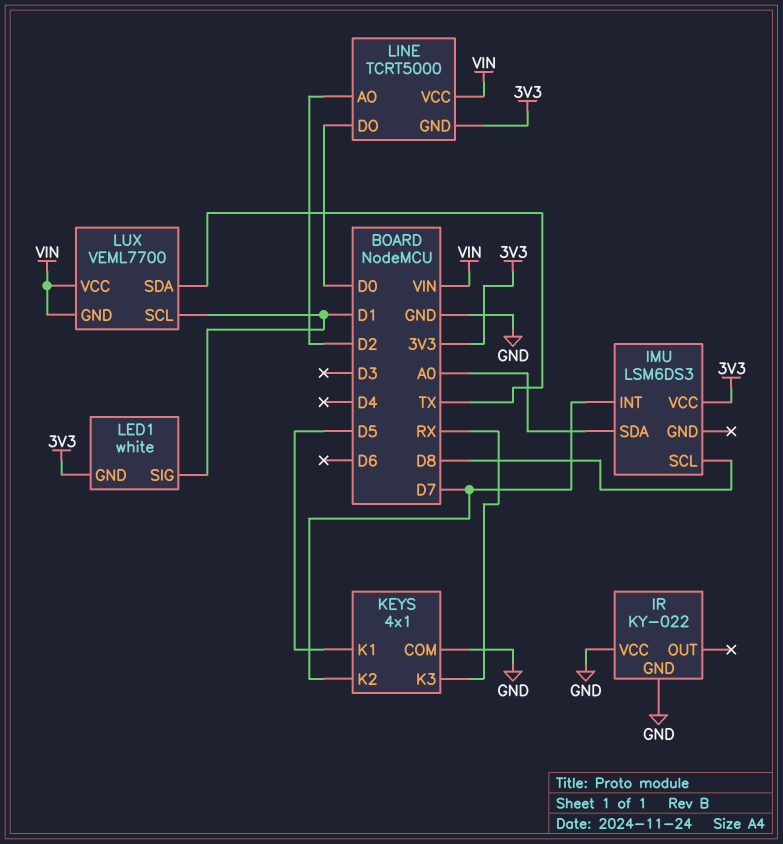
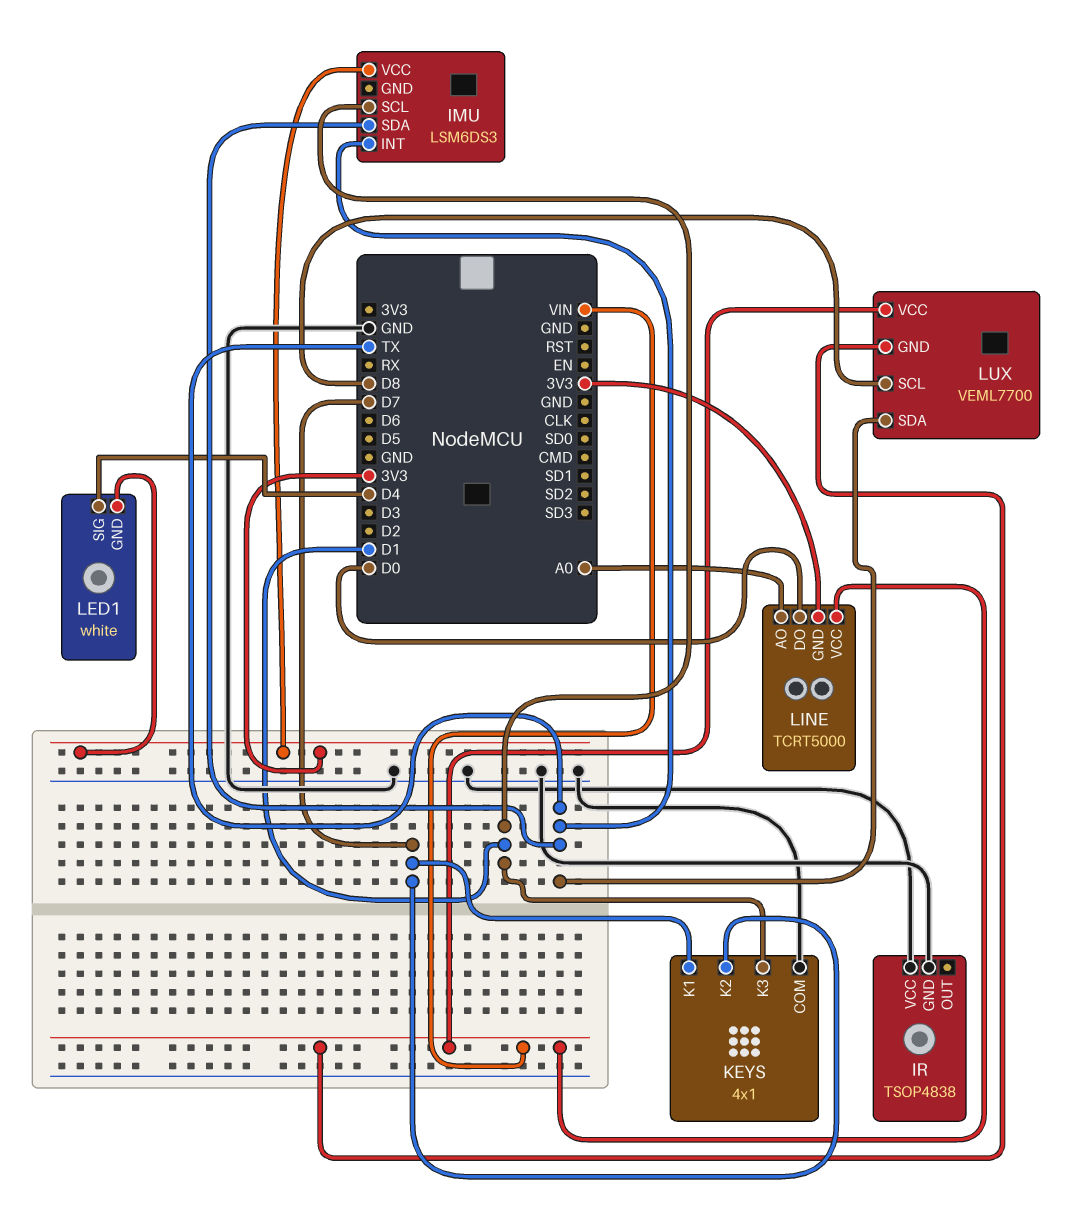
IMU pin INT: D7 -> TX
IMU pin SCL: D8 -> D1
IMU pin SDA: A0 -> TX
IR: KY-022 -> TSOP4838
KEYS pin K1: D5 -> D7
KEYS pin K3: RX -> D1
LED1 pin SIG: D1 -> D4
LINE pin AO: D2 -> A0
LUX pin SCL: D1 -> D8

